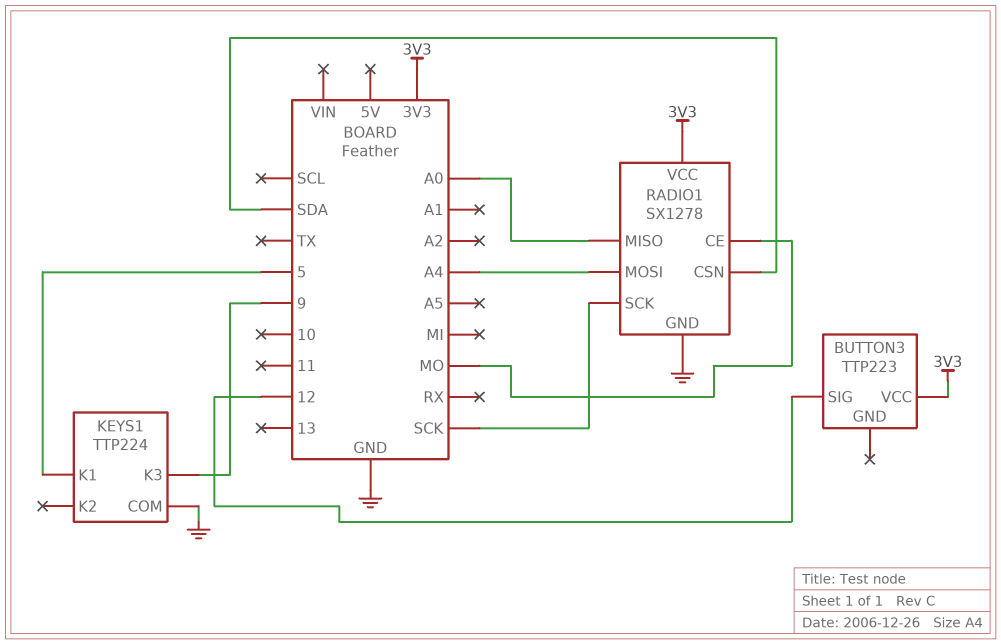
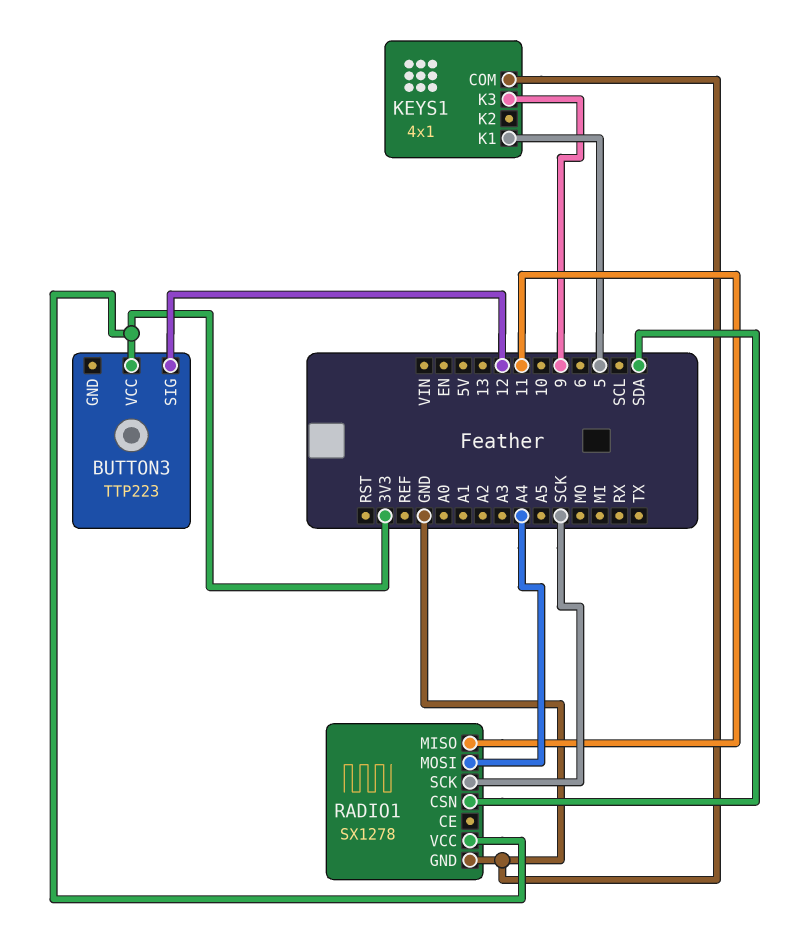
KEYS1: TTP224 -> 4x1
RADIO1 pin CE: MO -> none
RADIO1 pin MISO: A0 -> 11

